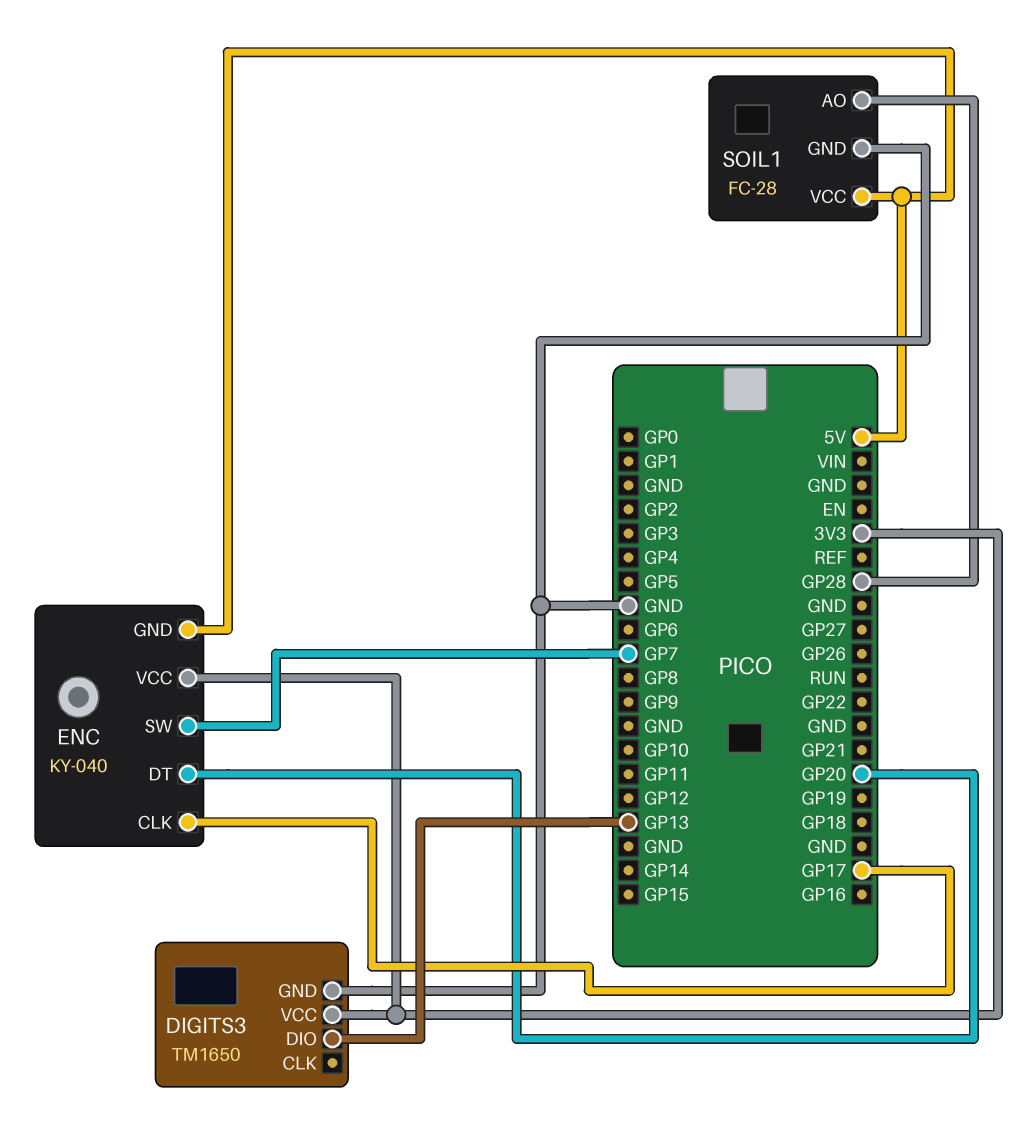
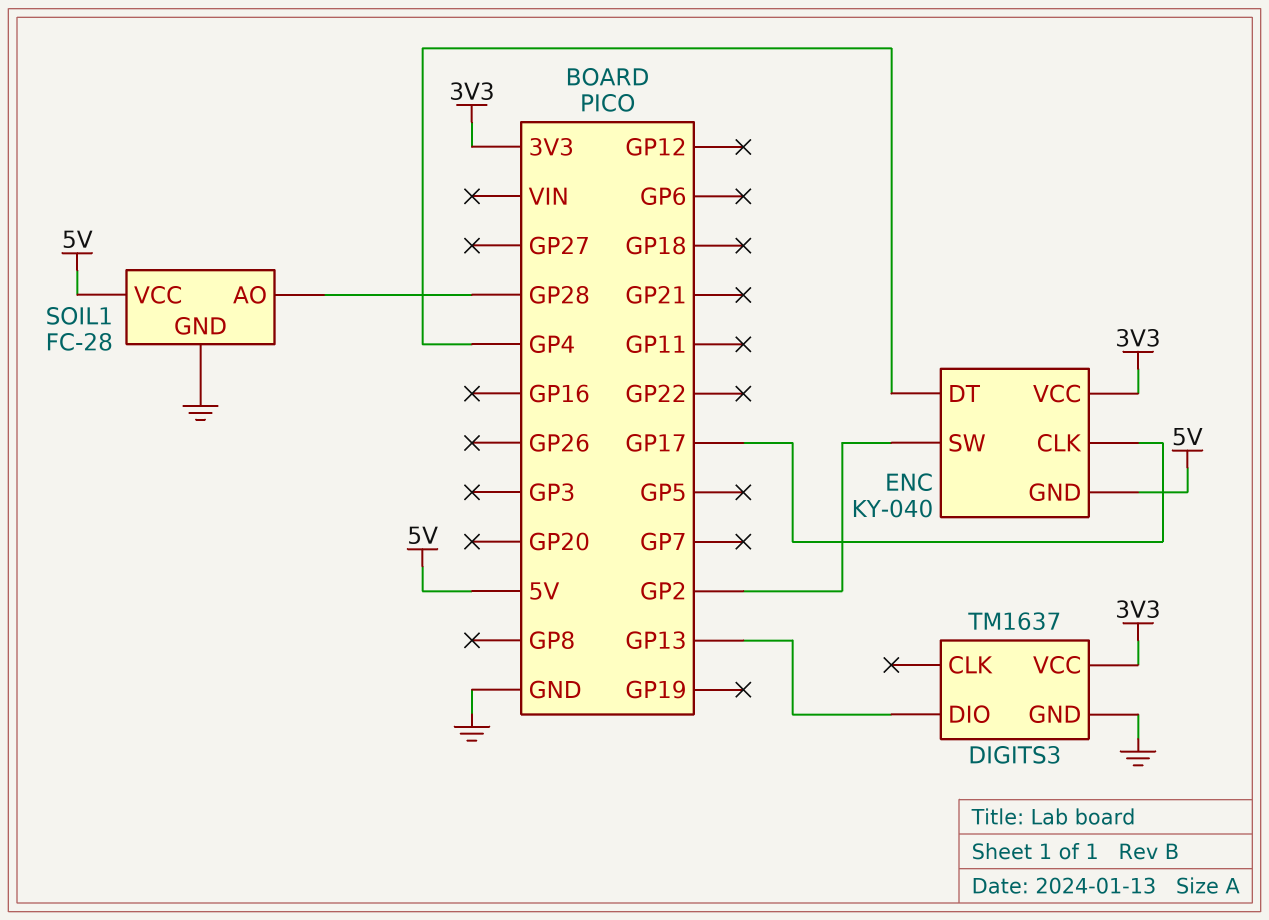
DIGITS3: TM1650 -> TM1637
ENC pin DT: GP20 -> GP4
ENC pin SW: GP7 -> GP2

